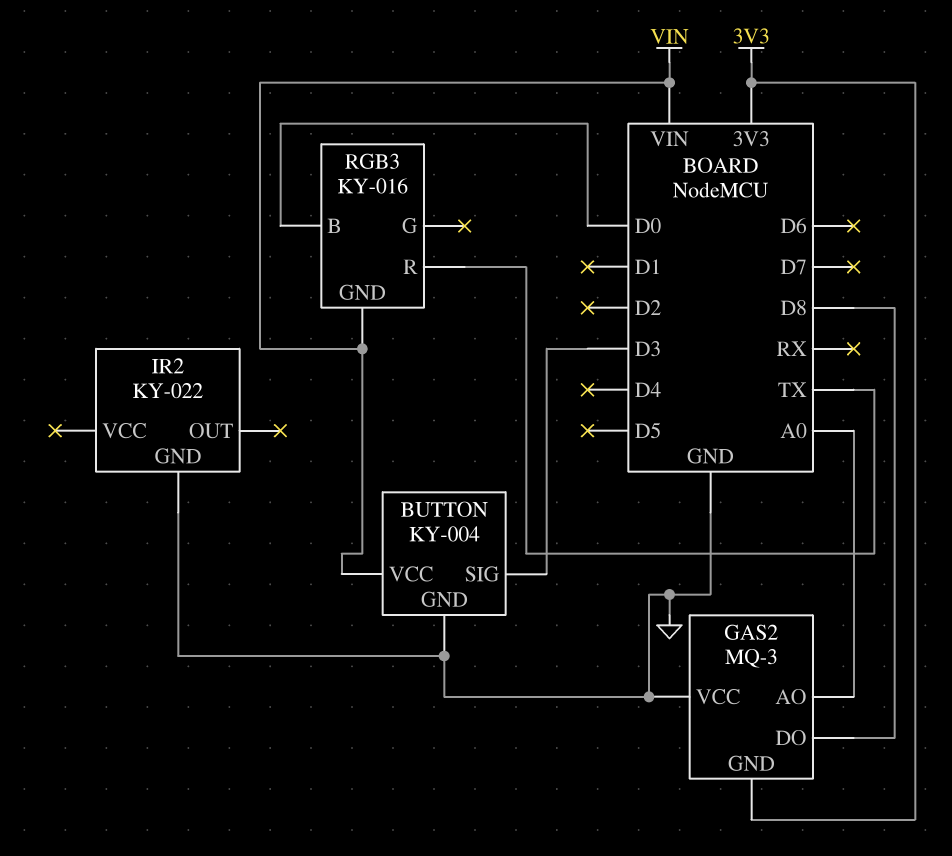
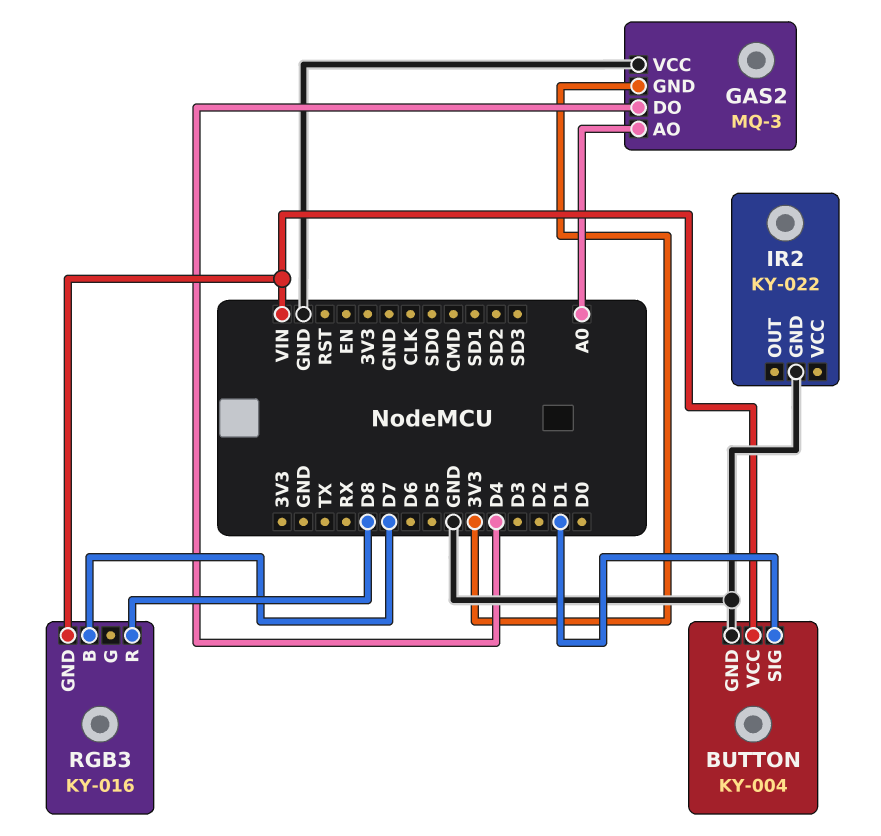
BUTTON pin SIG: D3 -> D1
GAS2 pin DO: D8 -> D4
RGB3 pin B: D0 -> D7
RGB3 pin R: TX -> D8

